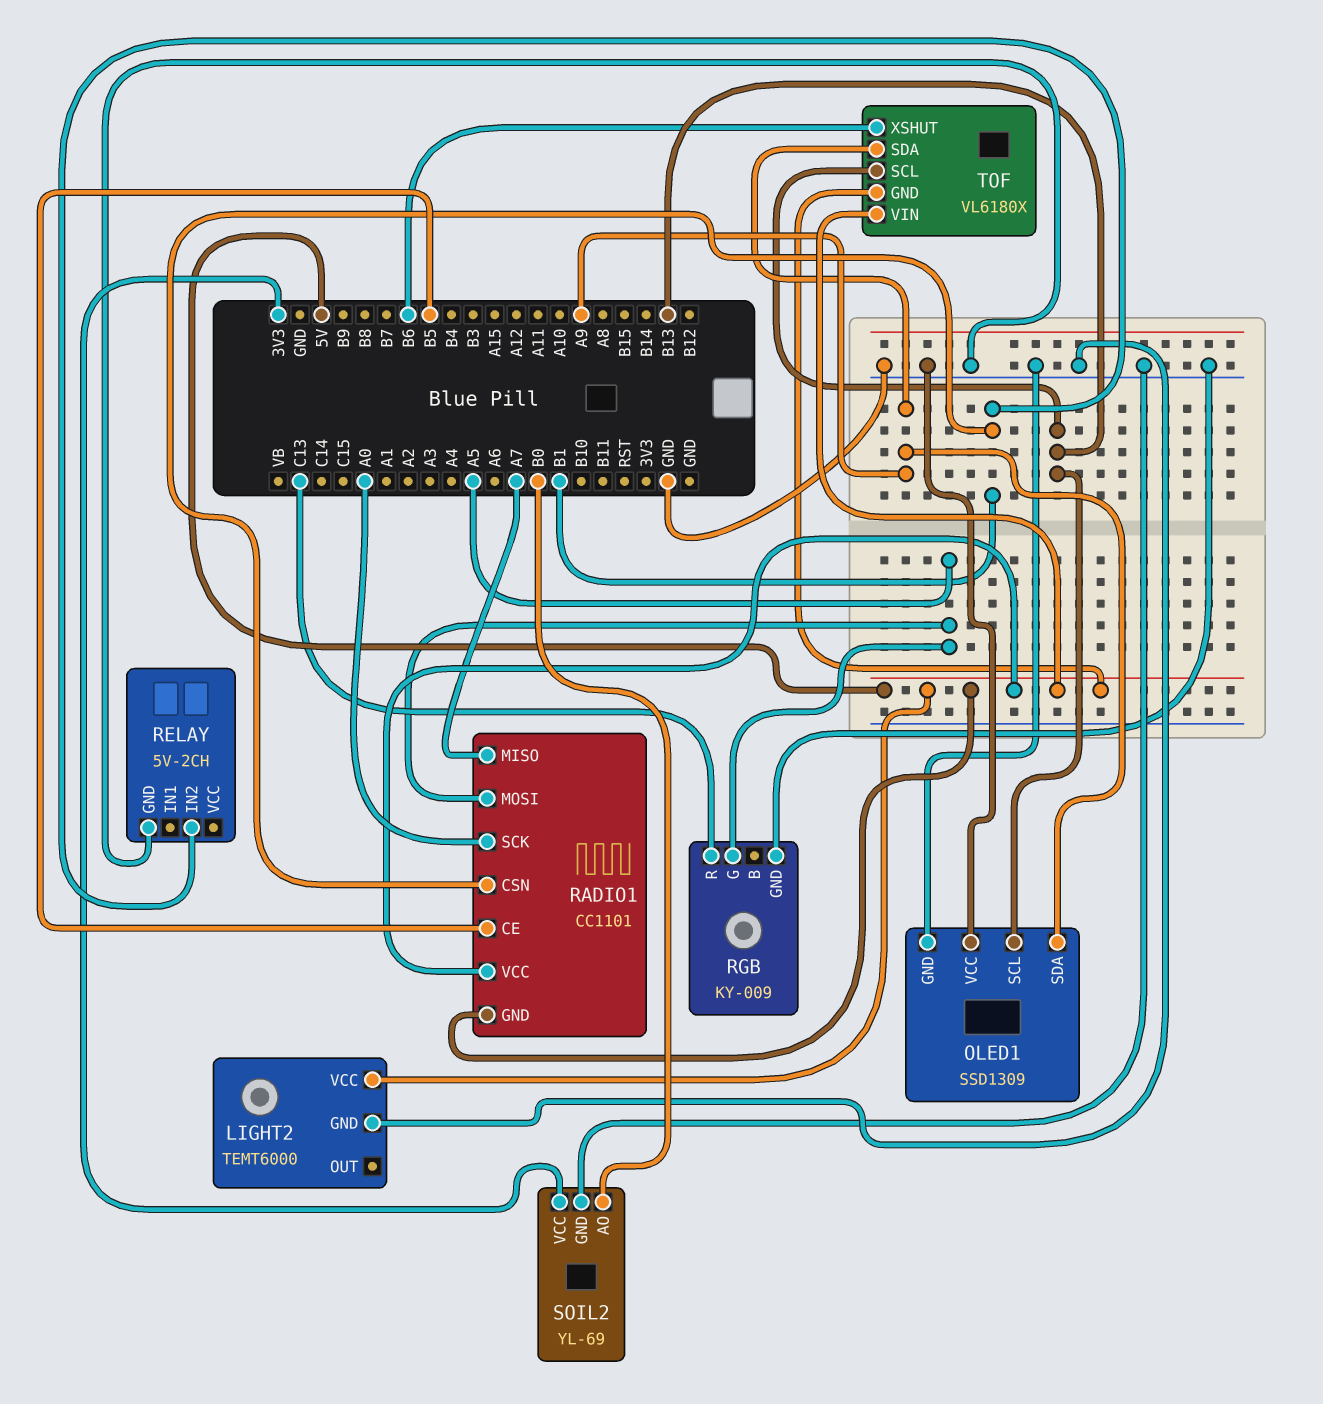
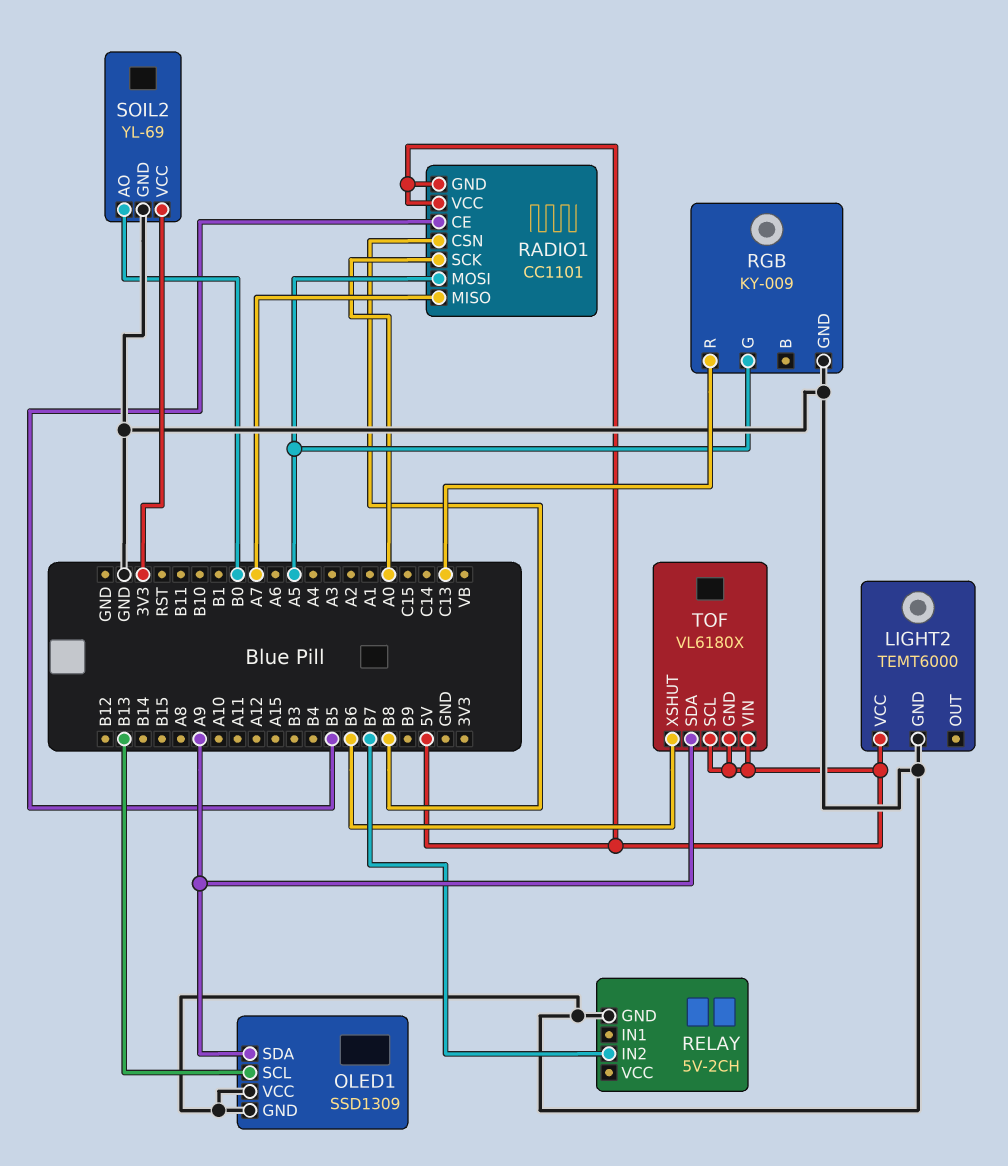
RADIO1 pin CSN: B1 -> B8
RELAY pin IN2: B1 -> B7
TOF pin SCL: B13 -> 5V

